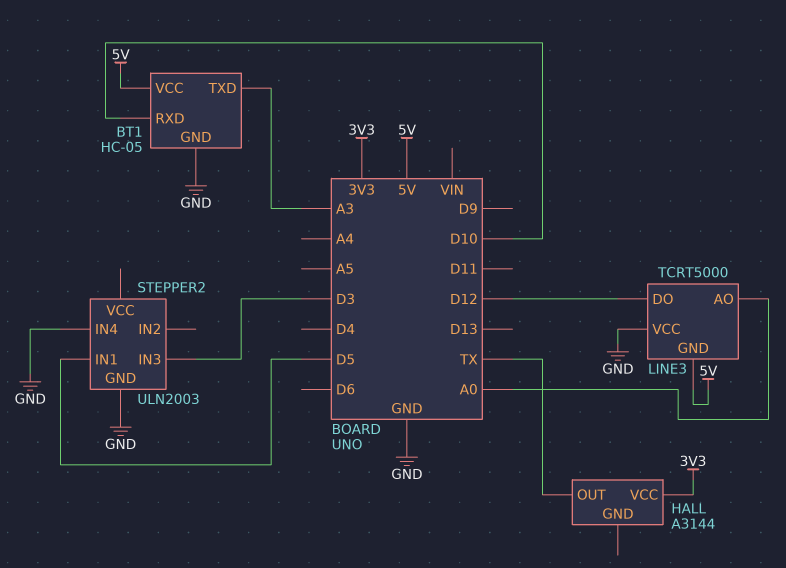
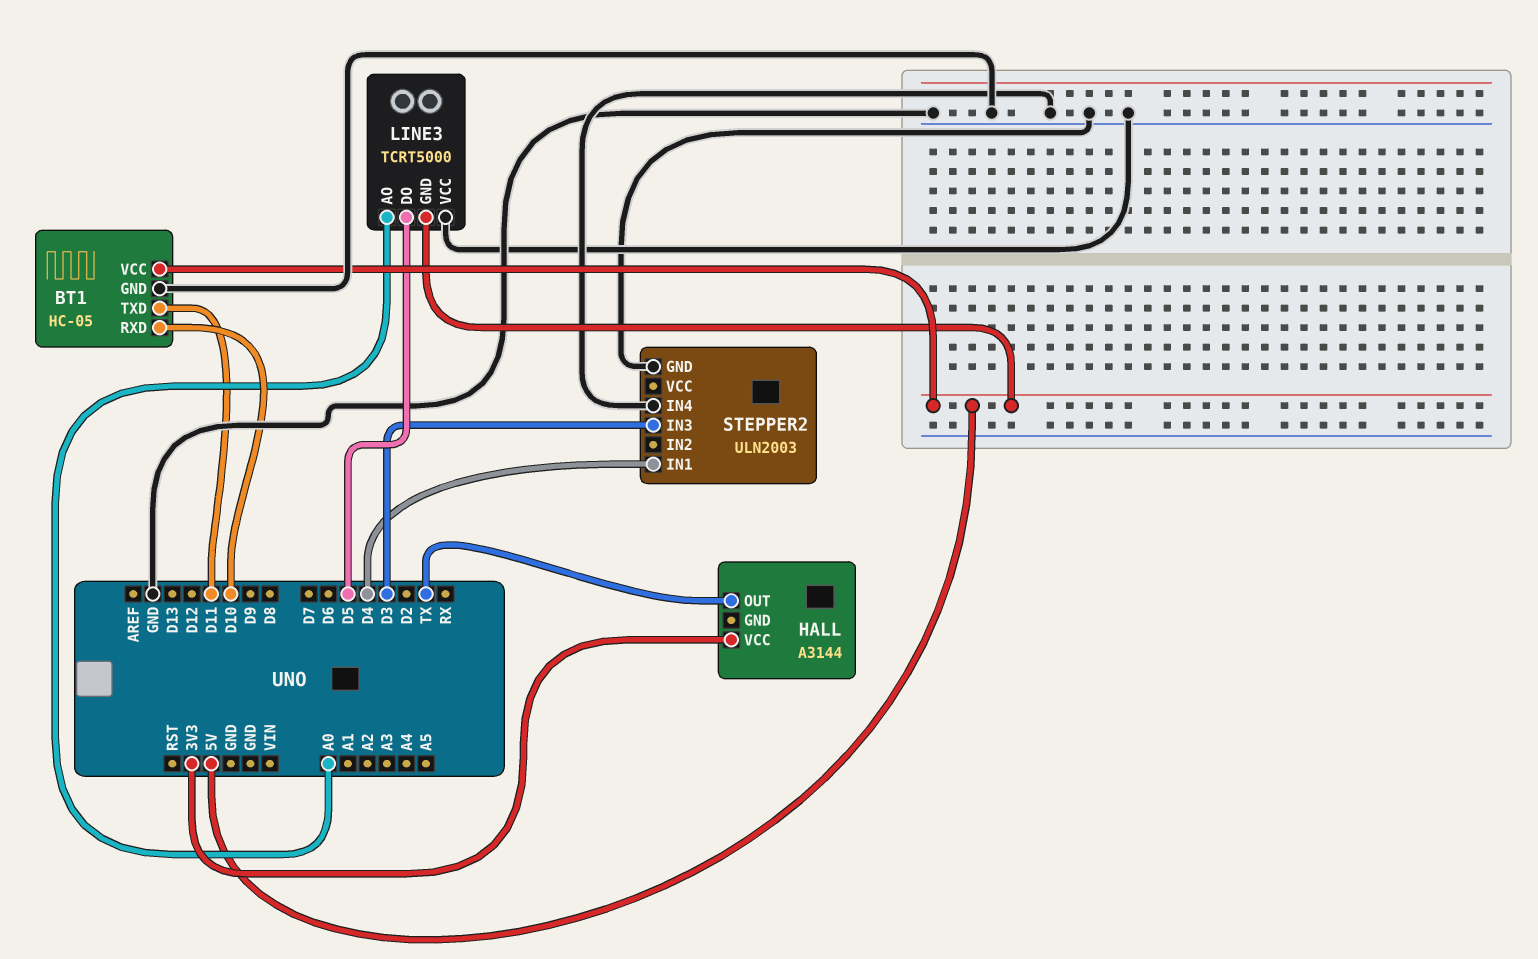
BT1 pin TXD: A3 -> D11
LINE3 pin DO: D12 -> D5
STEPPER2 pin IN1: D5 -> D4

